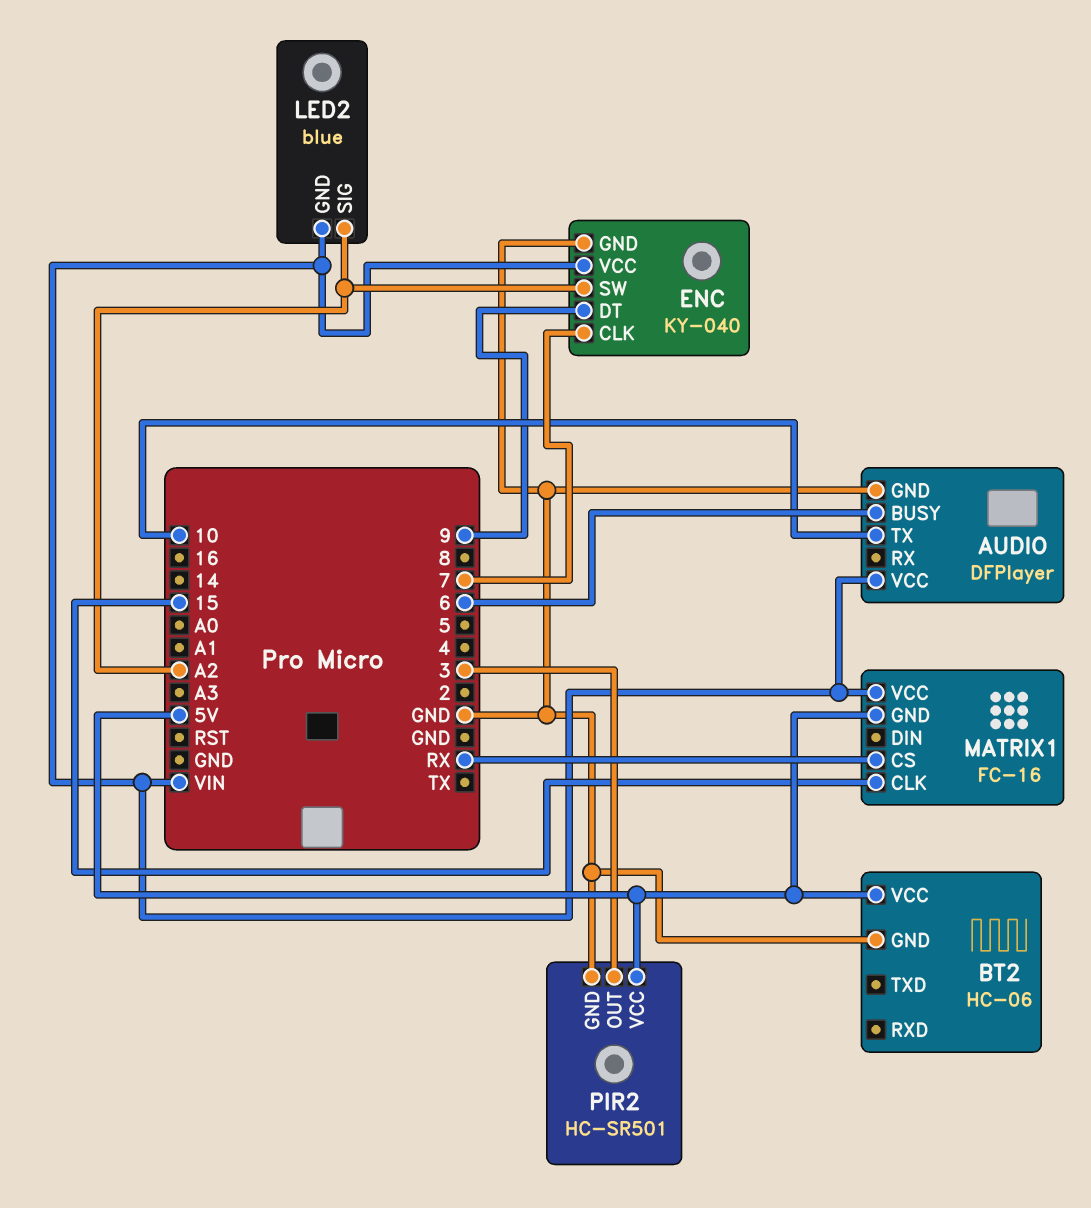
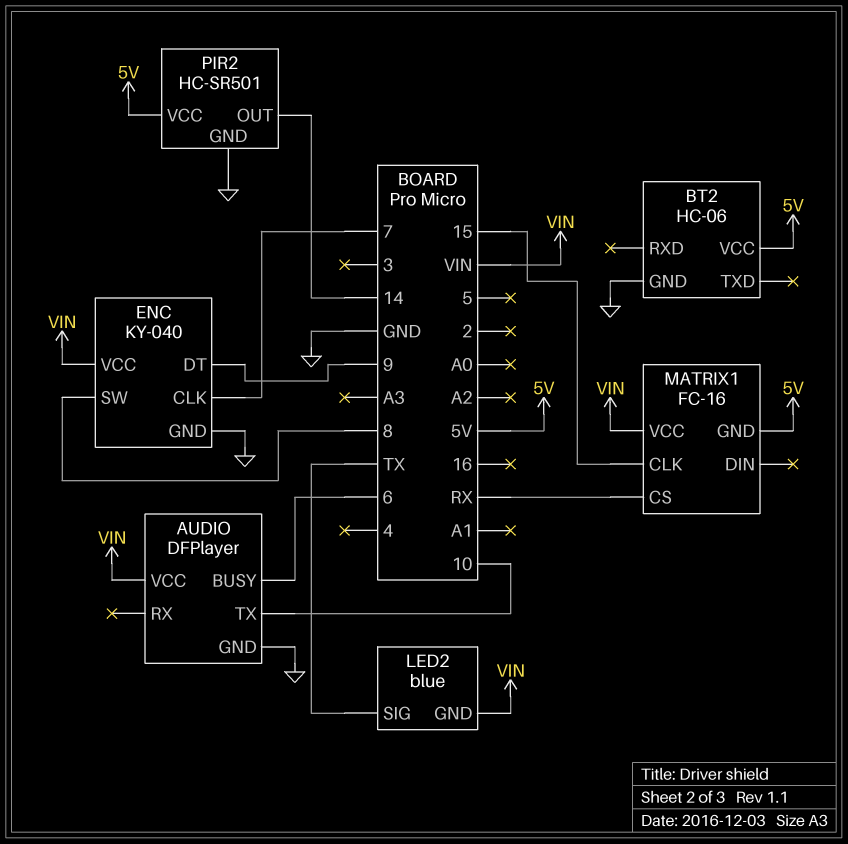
ENC pin SW: A2 -> 8
LED2 pin SIG: A2 -> TX
PIR2 pin OUT: 3 -> 14

